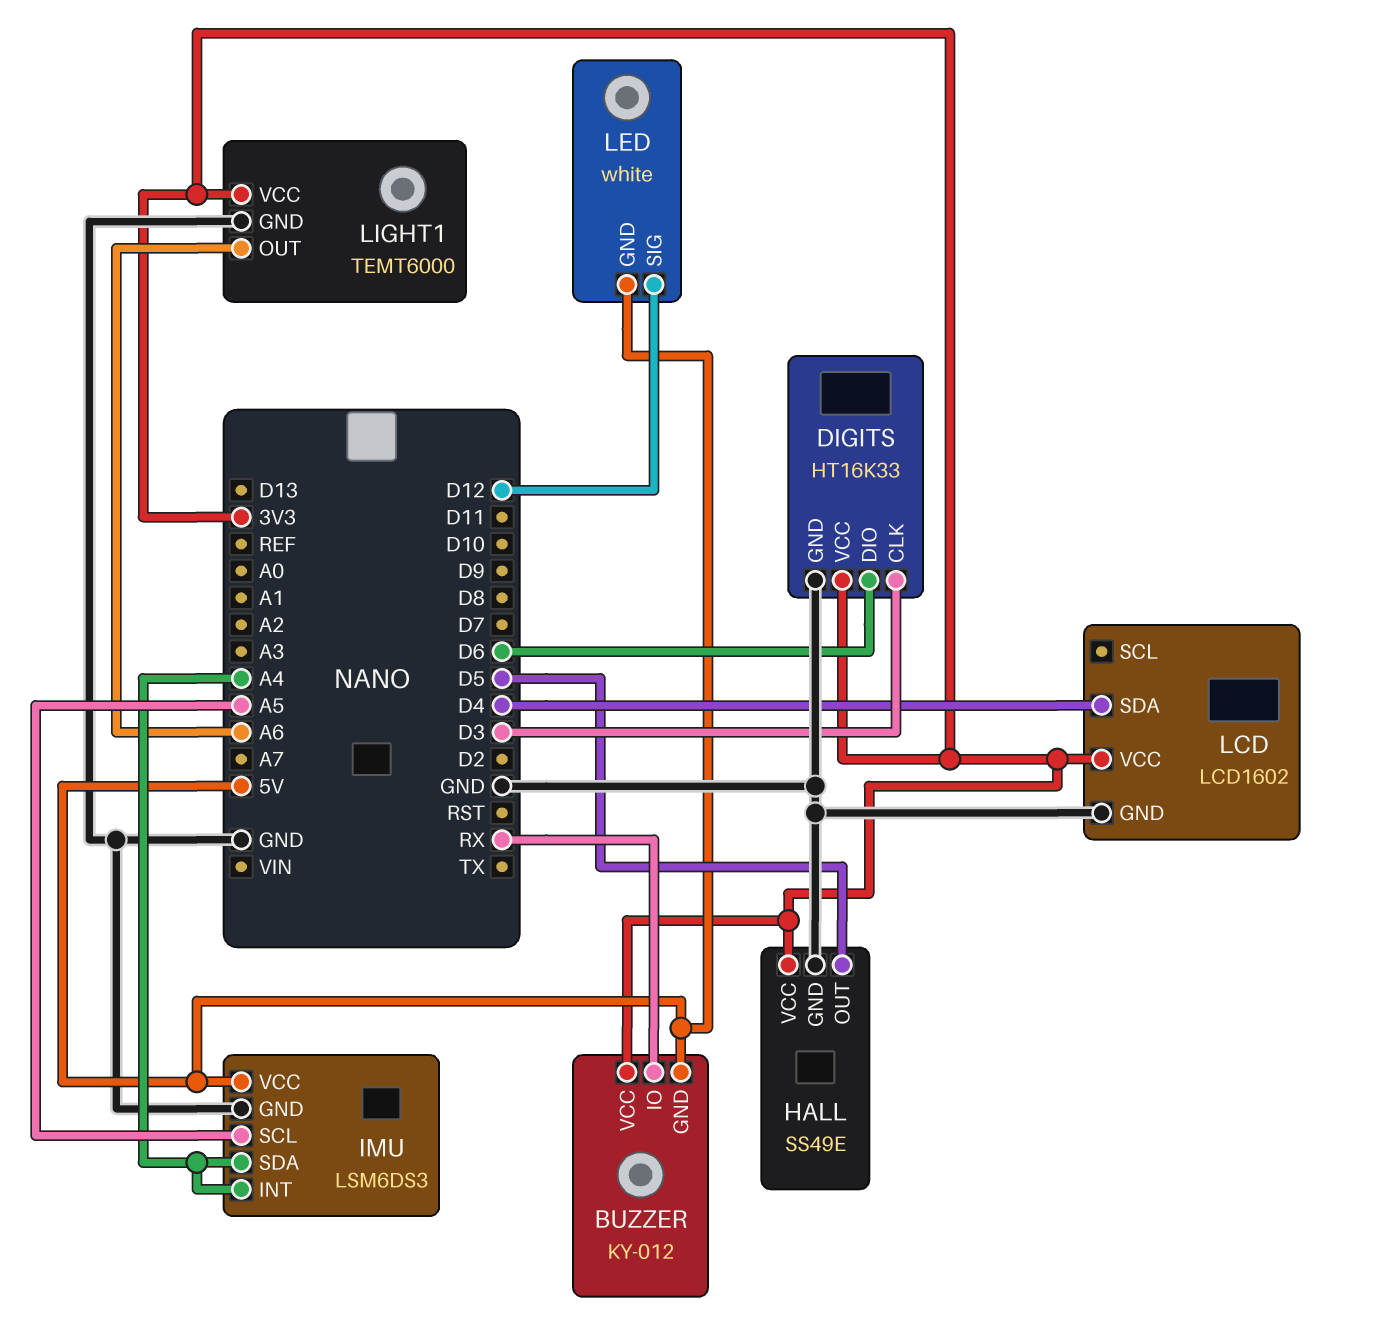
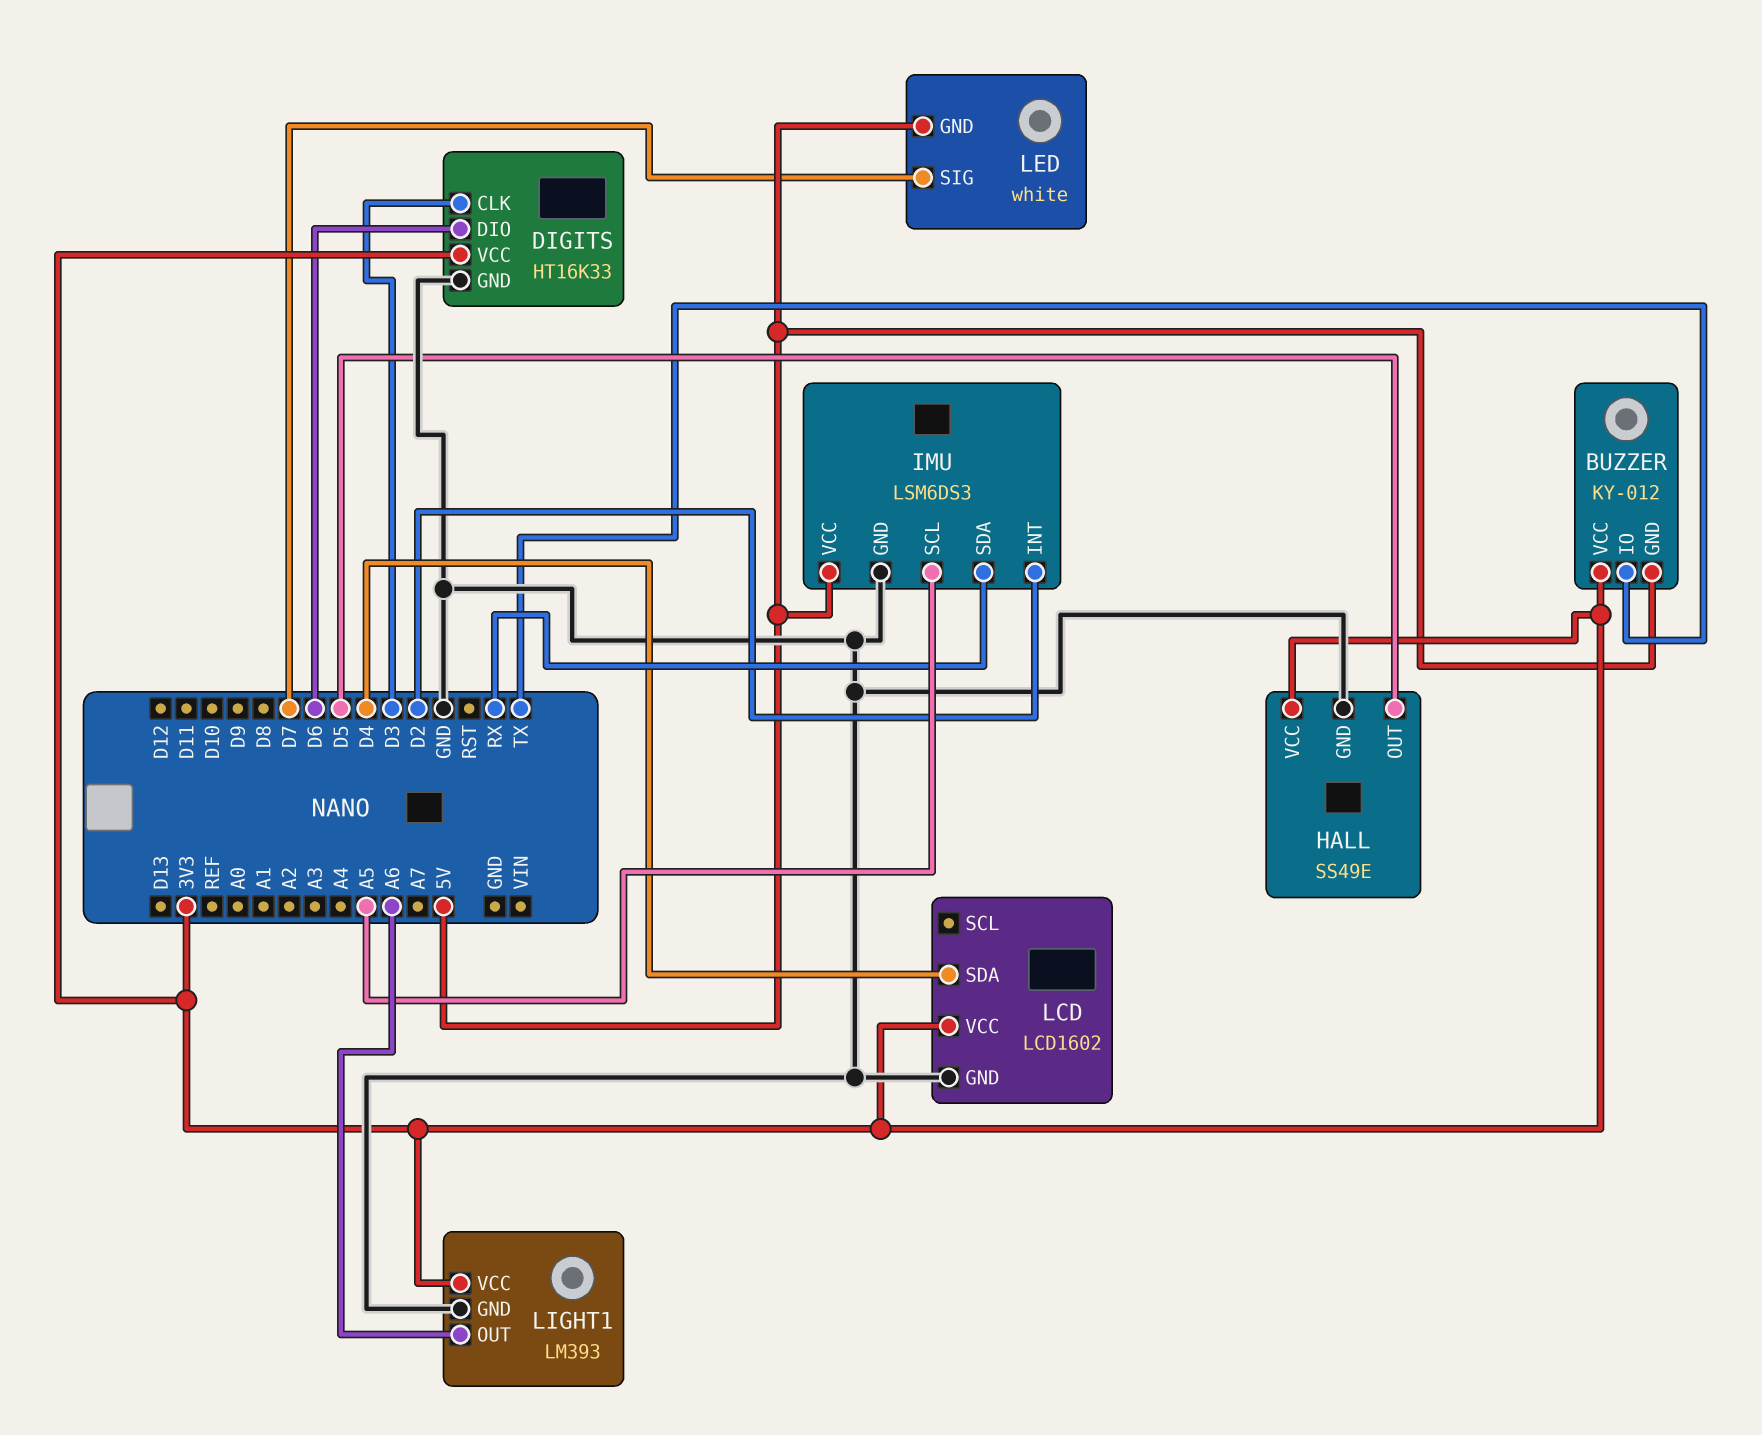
BUZZER pin IO: RX -> TX
IMU pin INT: A4 -> D2
IMU pin SDA: A4 -> RX
LED pin SIG: D12 -> D7
LIGHT1: TEMT6000 -> LM393

